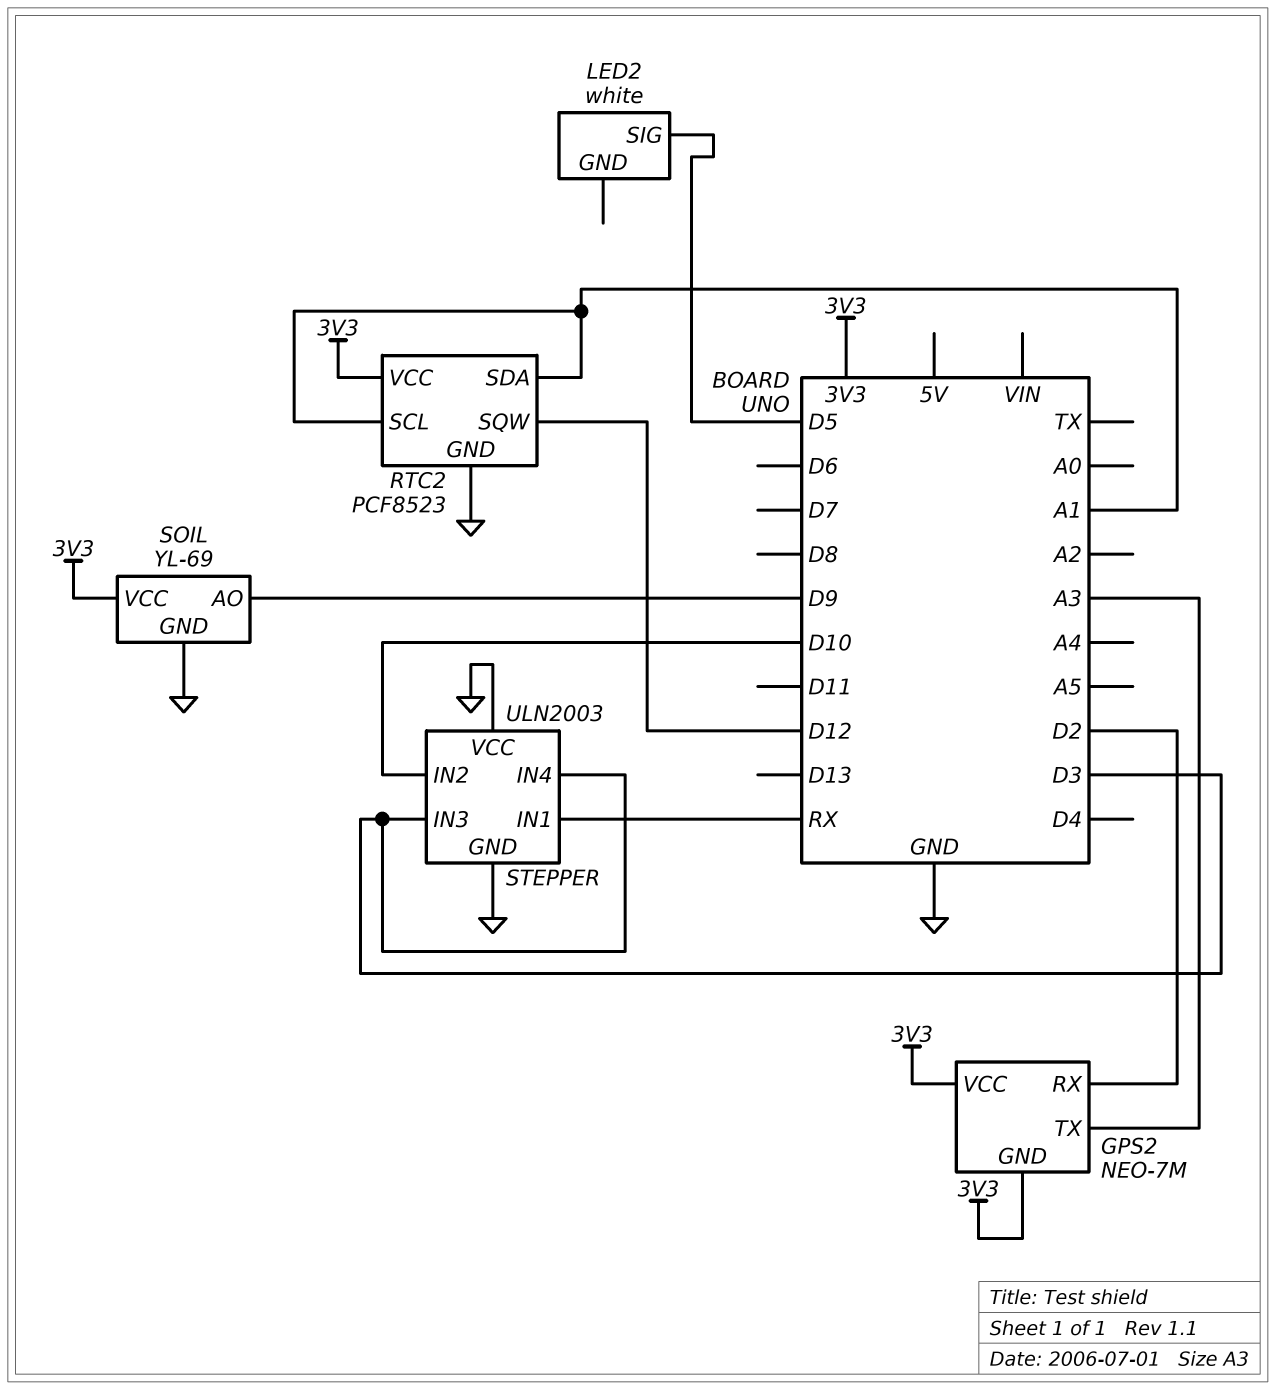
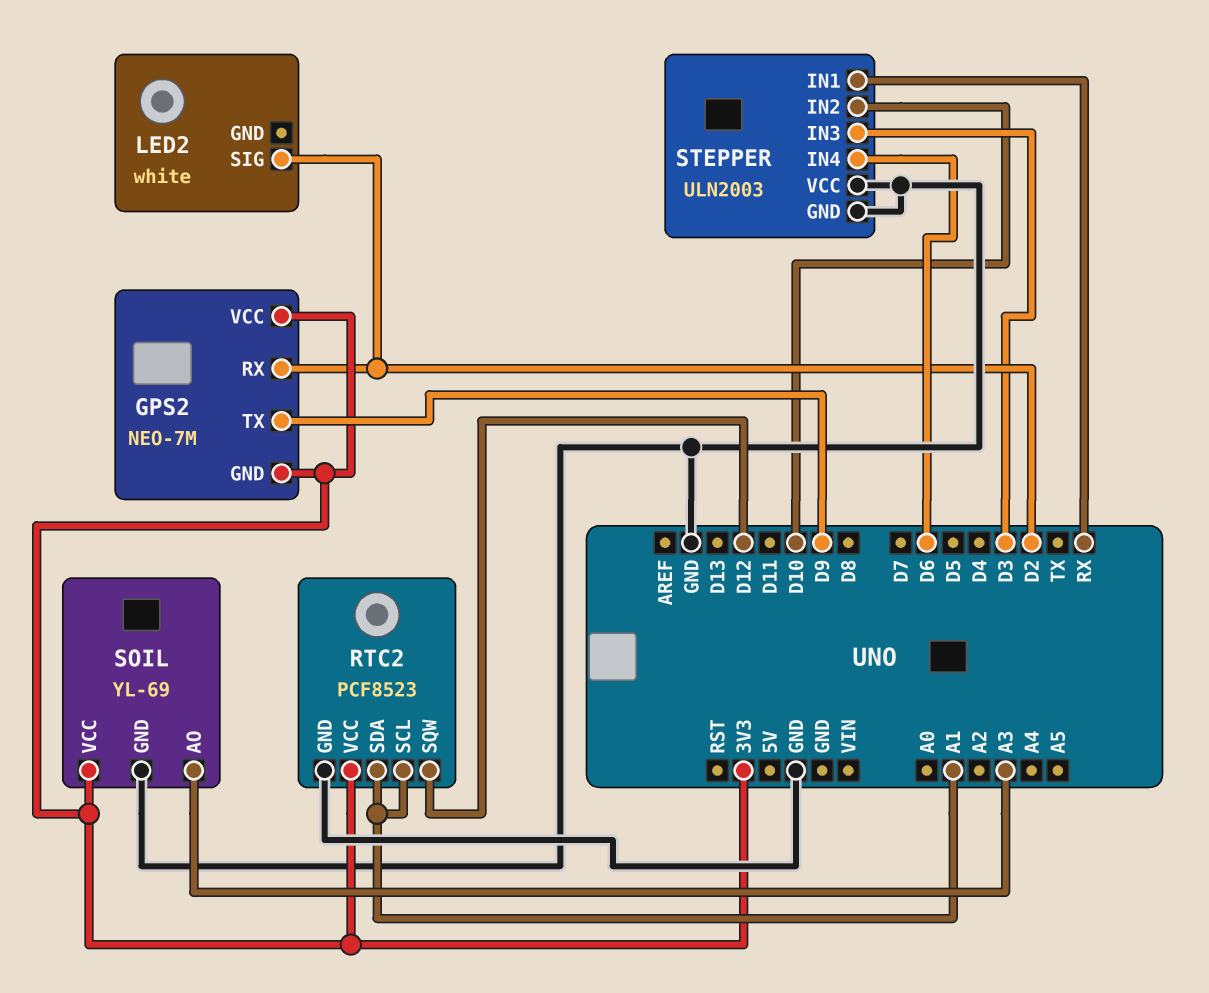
GPS2 pin TX: A3 -> D9
LED2 pin SIG: D5 -> D2
SOIL pin AO: D9 -> A3
STEPPER pin IN4: D3 -> D6

